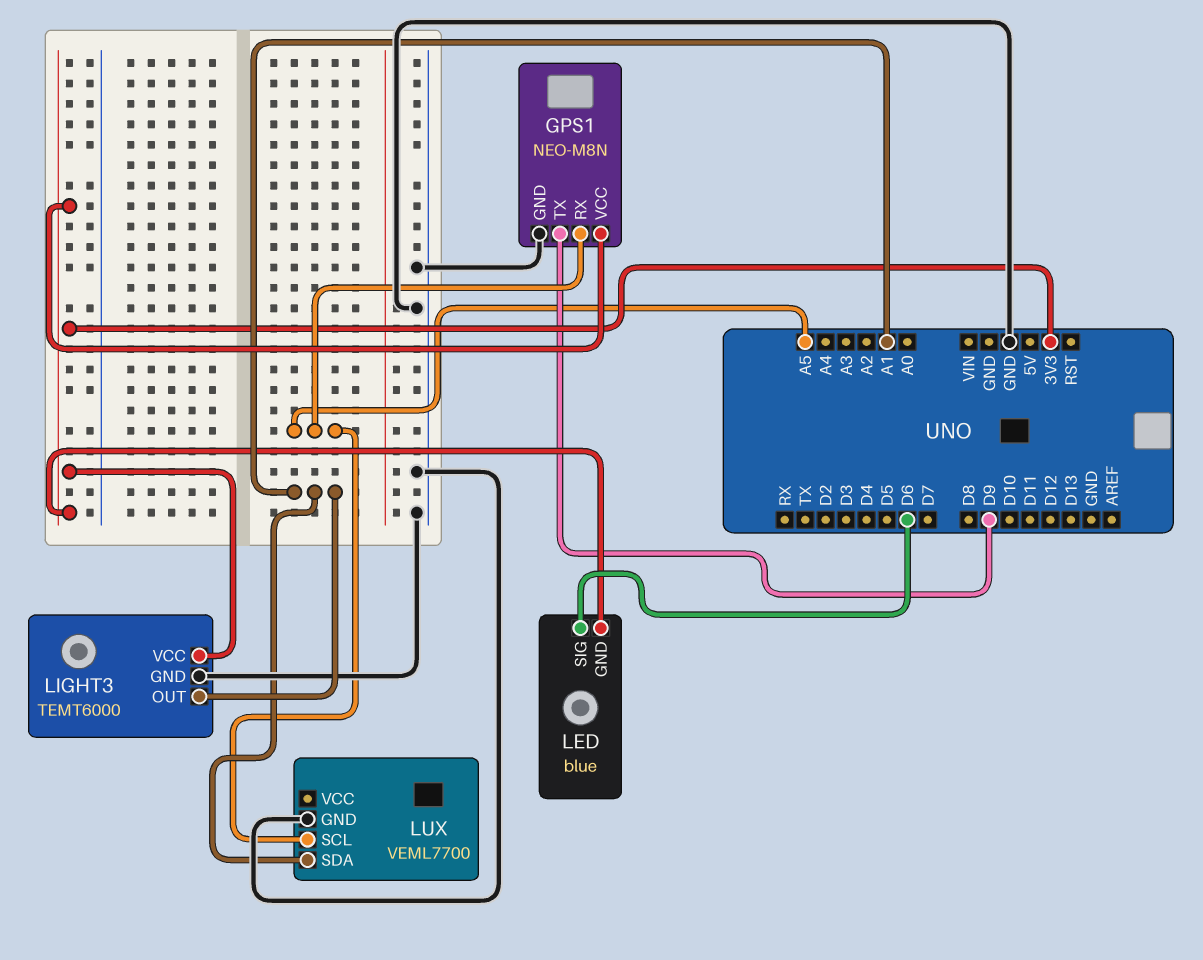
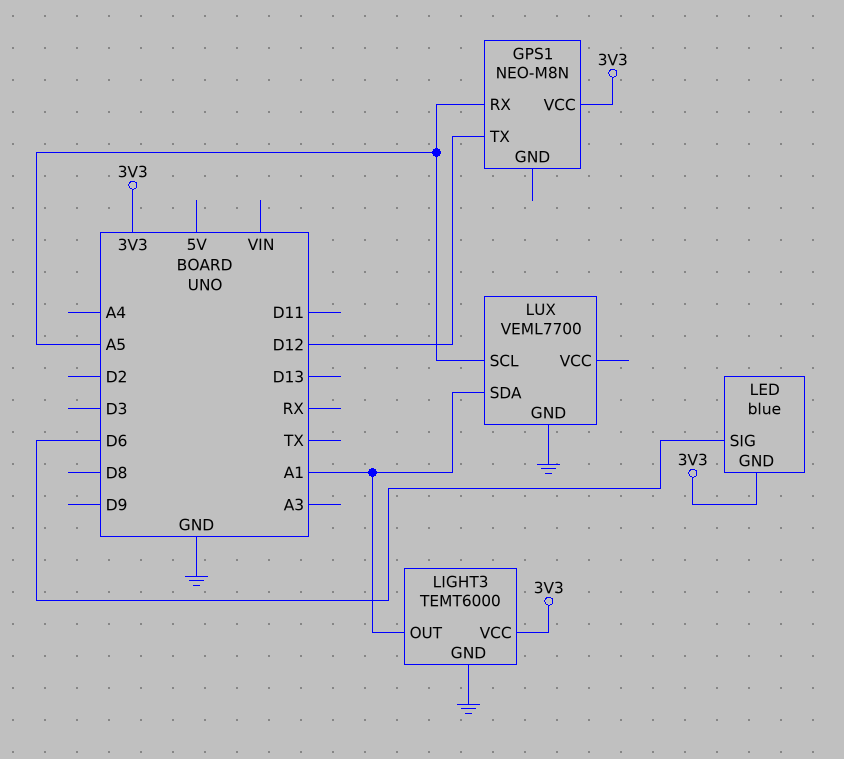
GPS1 pin GND: GND -> none
GPS1 pin TX: D9 -> D12

